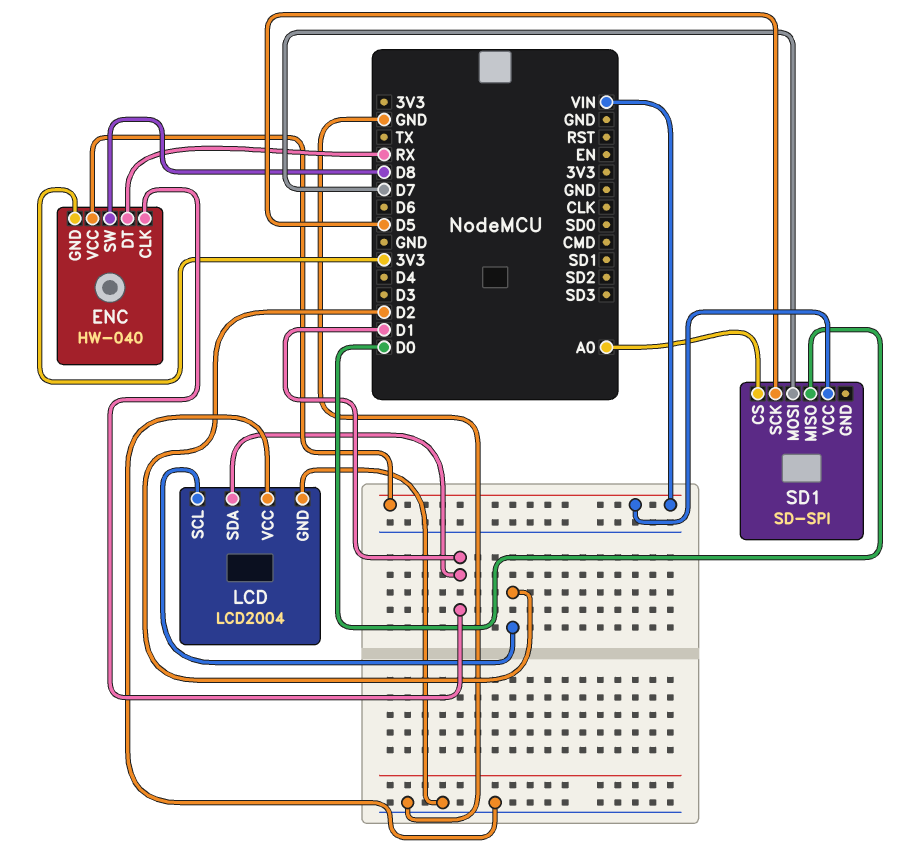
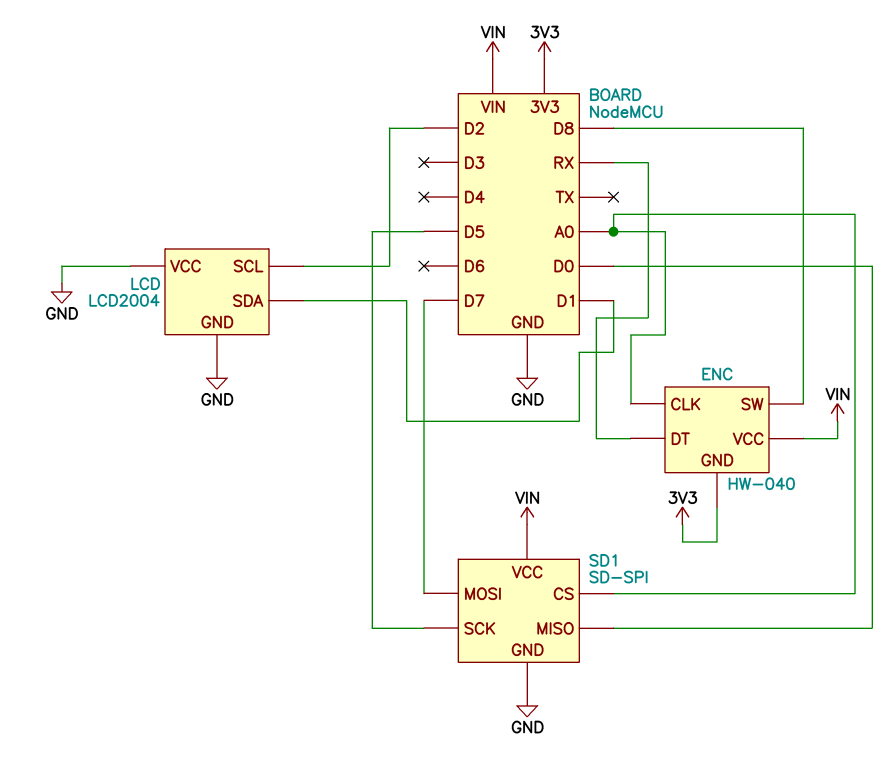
ENC pin CLK: D1 -> A0
SD1 pin GND: none -> GND

